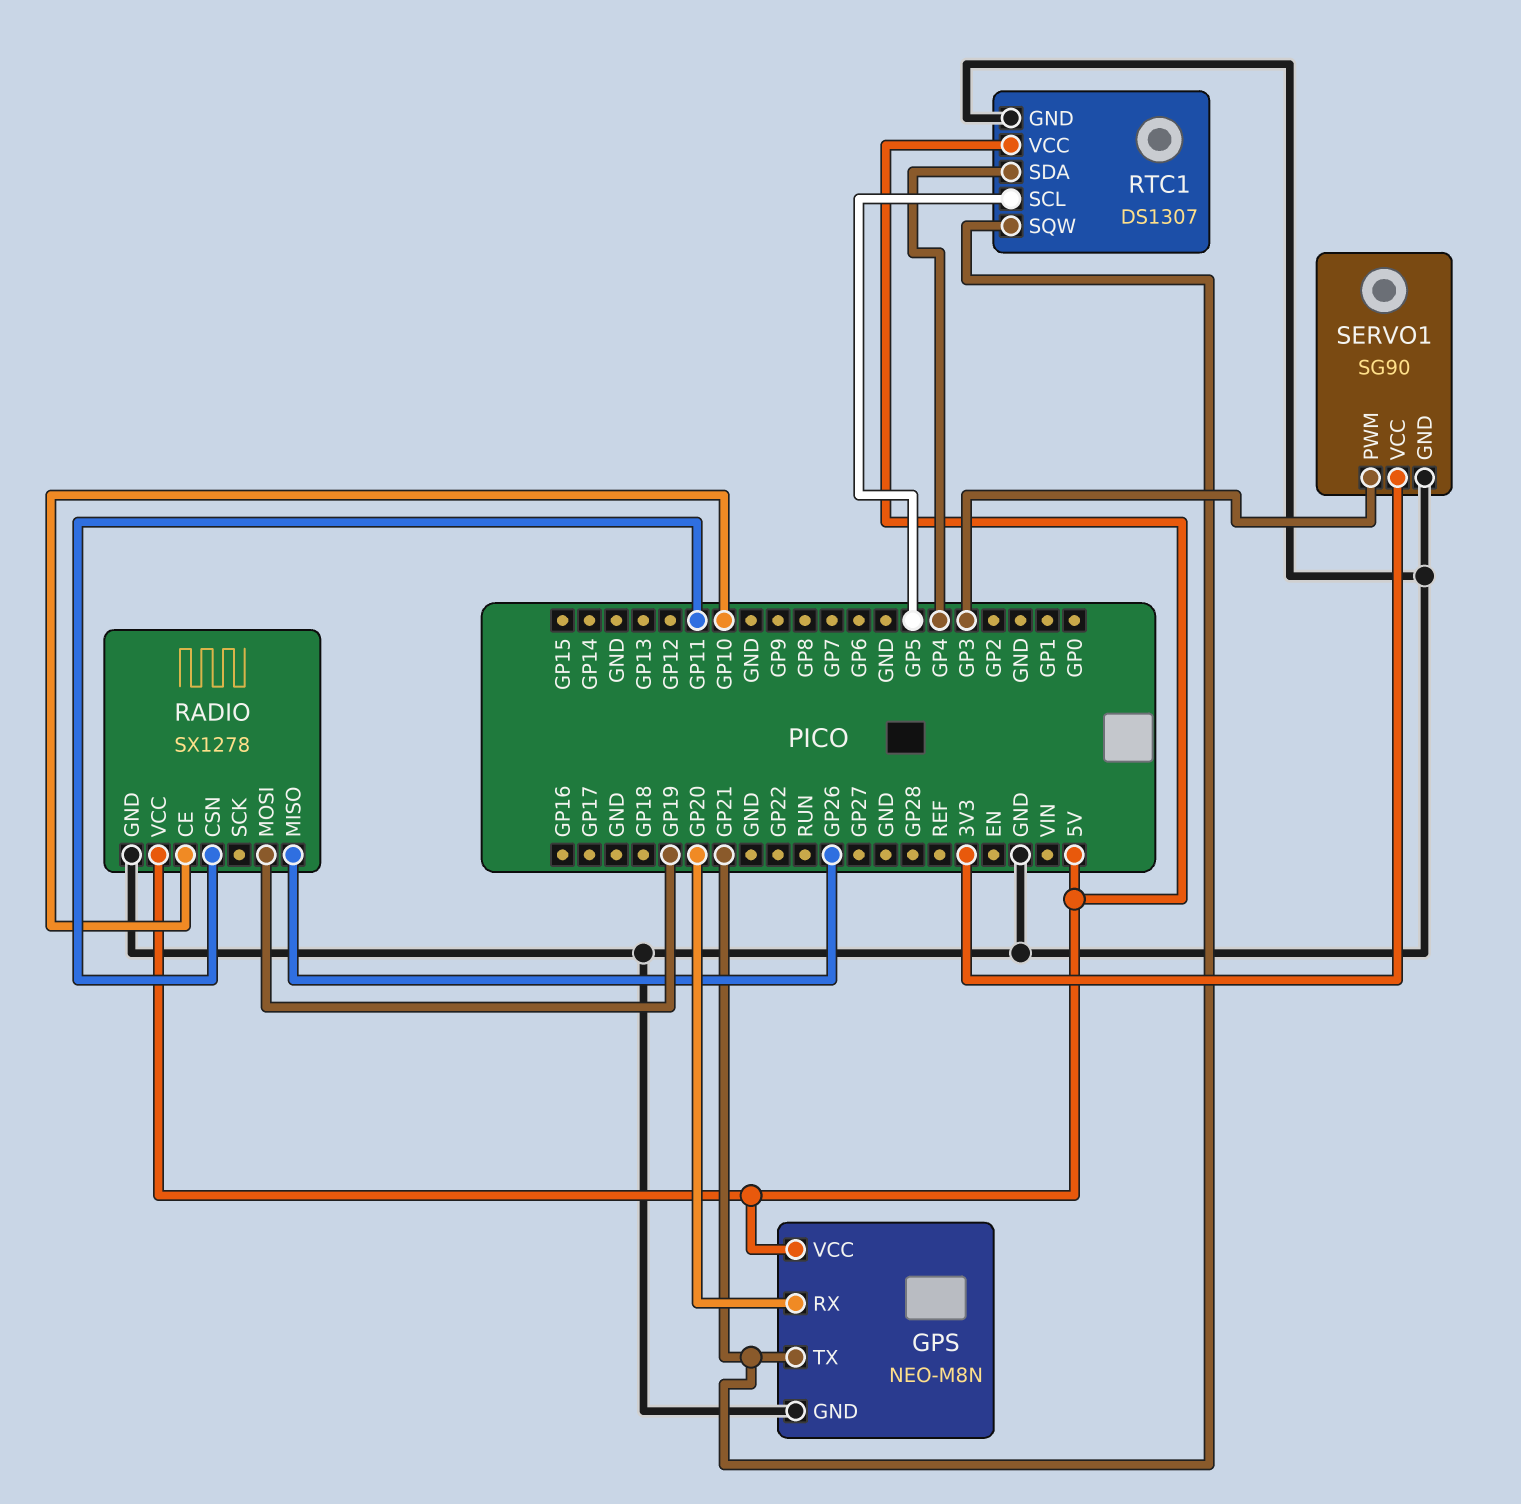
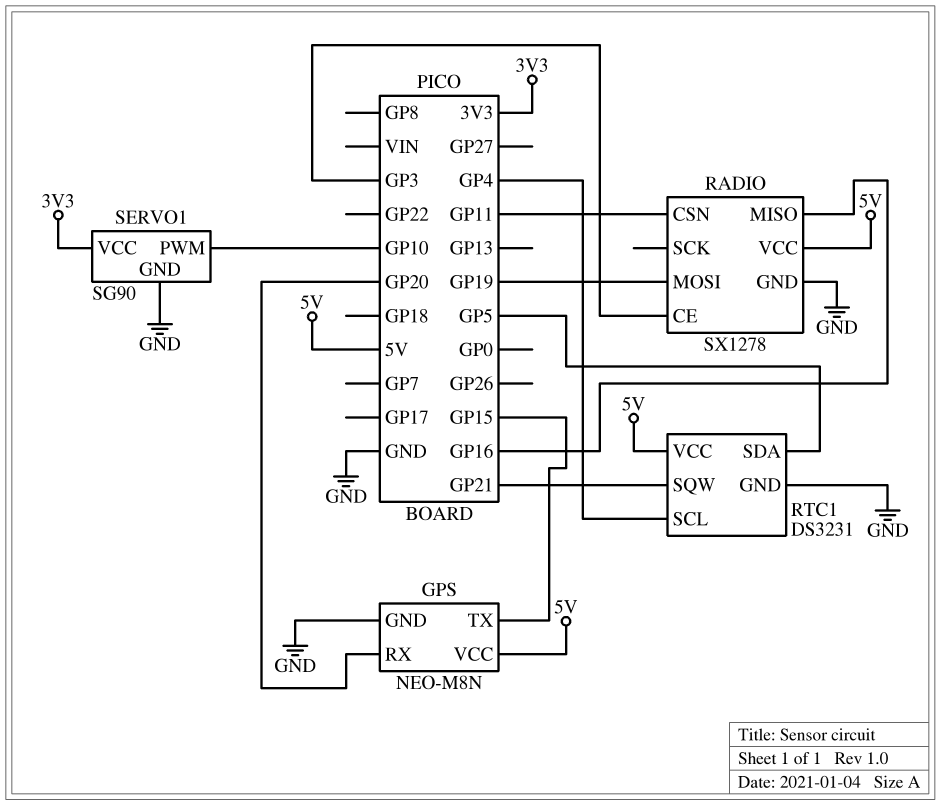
GPS pin TX: GP21 -> GP15
RADIO pin CE: GP10 -> GP3
RADIO pin MISO: GP26 -> GP16
RTC1: DS1307 -> DS3231
RTC1 pin SCL: GP5 -> GP4
RTC1 pin SDA: GP4 -> GP5
SERVO1 pin PWM: GP3 -> GP10

